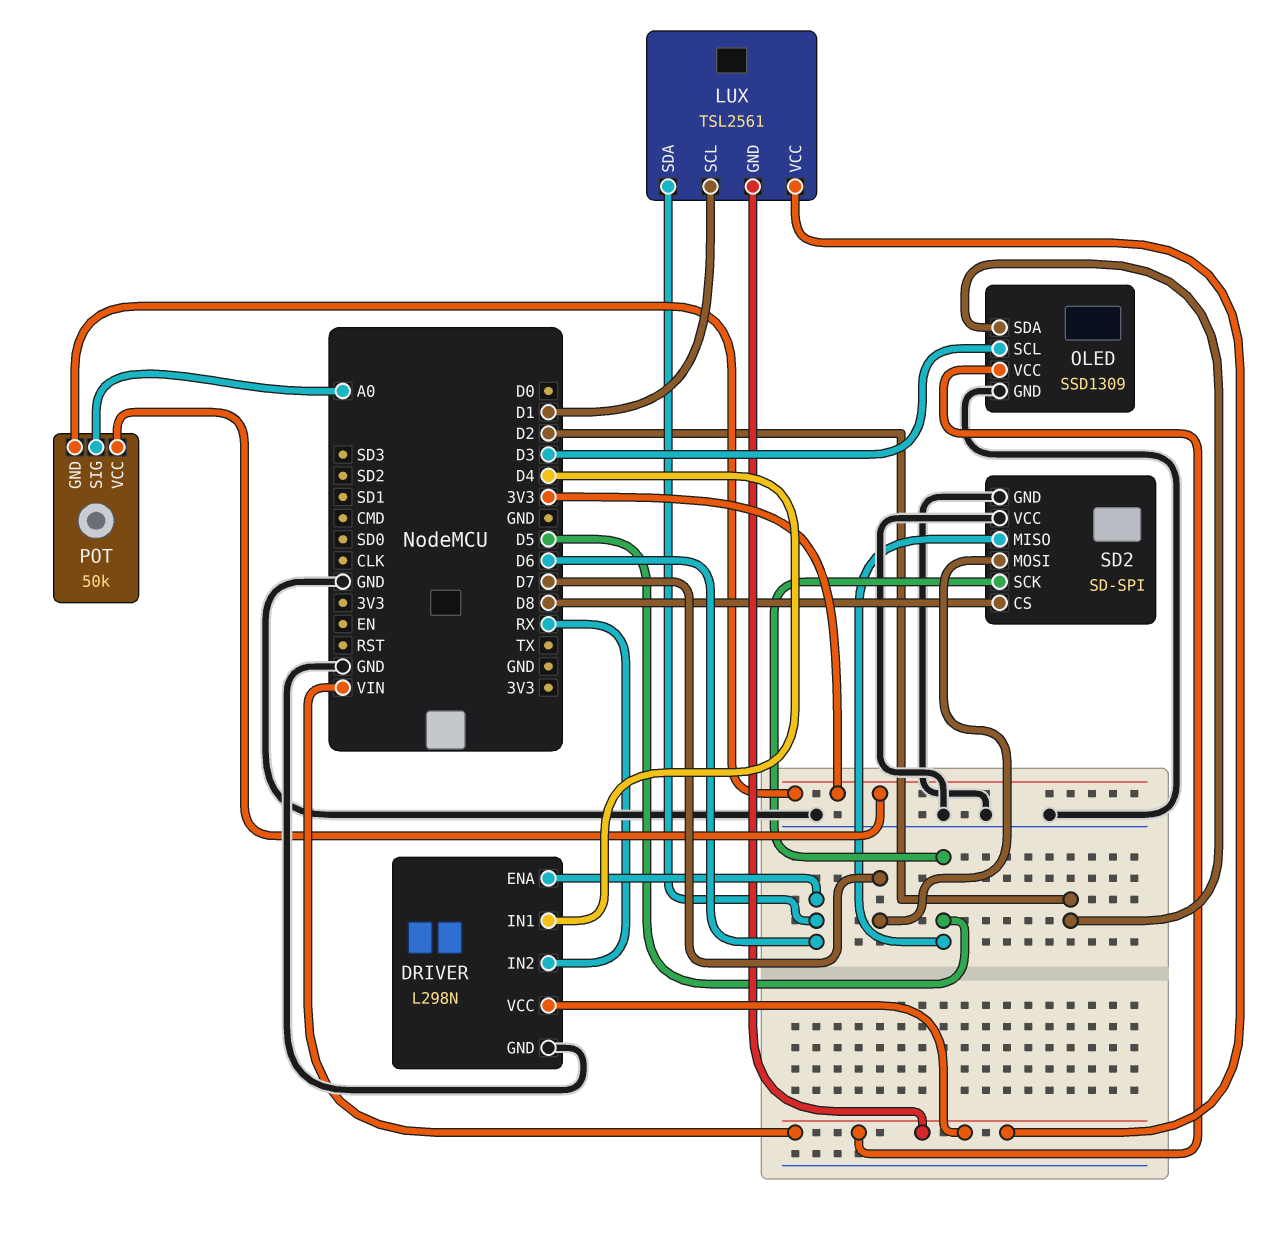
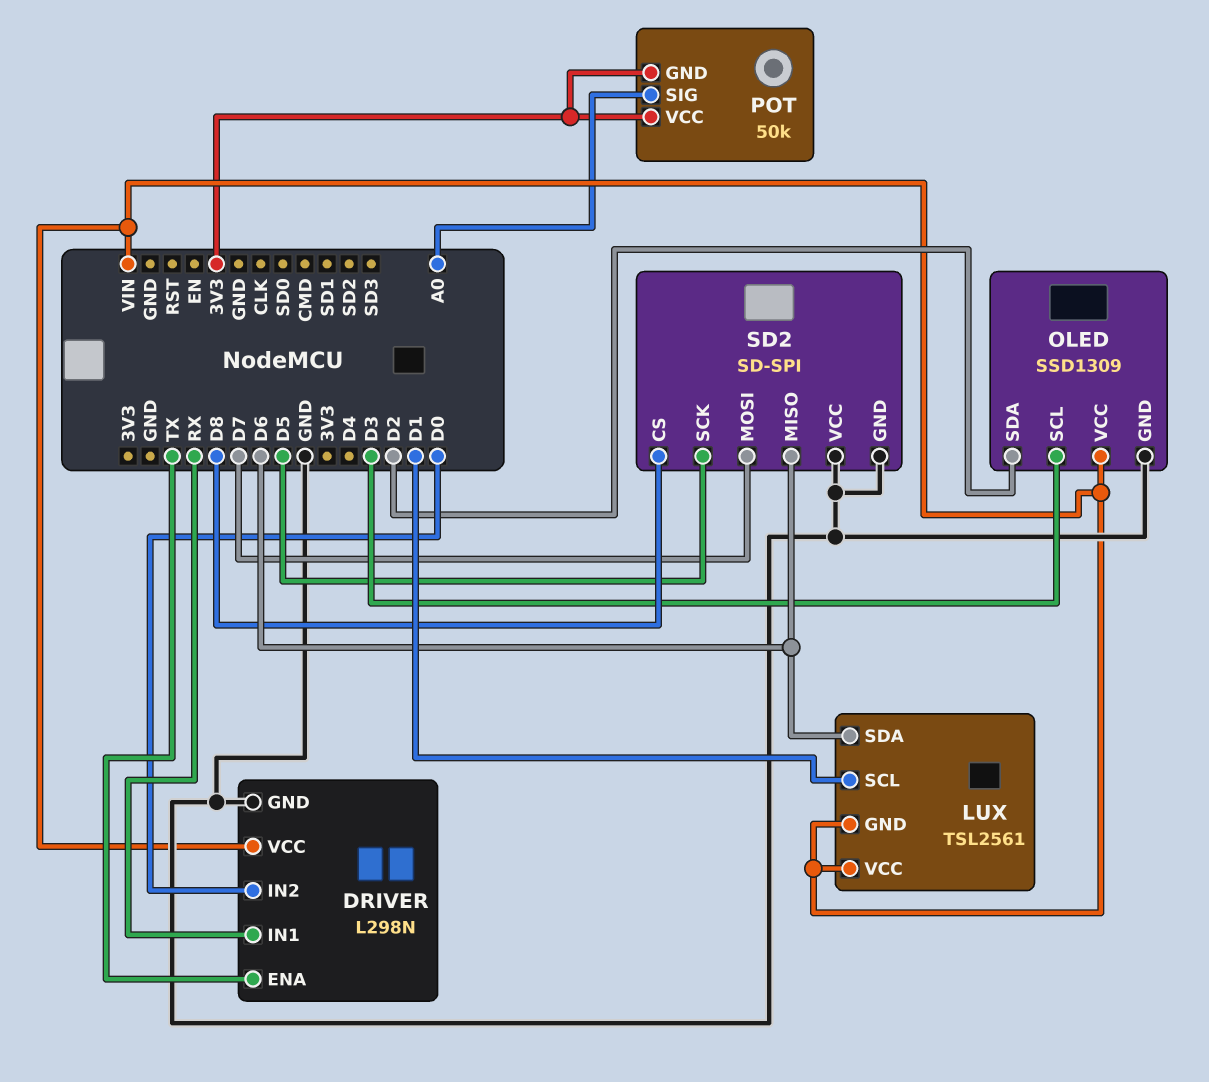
DRIVER pin ENA: D6 -> TX
DRIVER pin IN1: D4 -> RX
DRIVER pin IN2: RX -> D0
SD2 pin MISO: D5 -> D6

